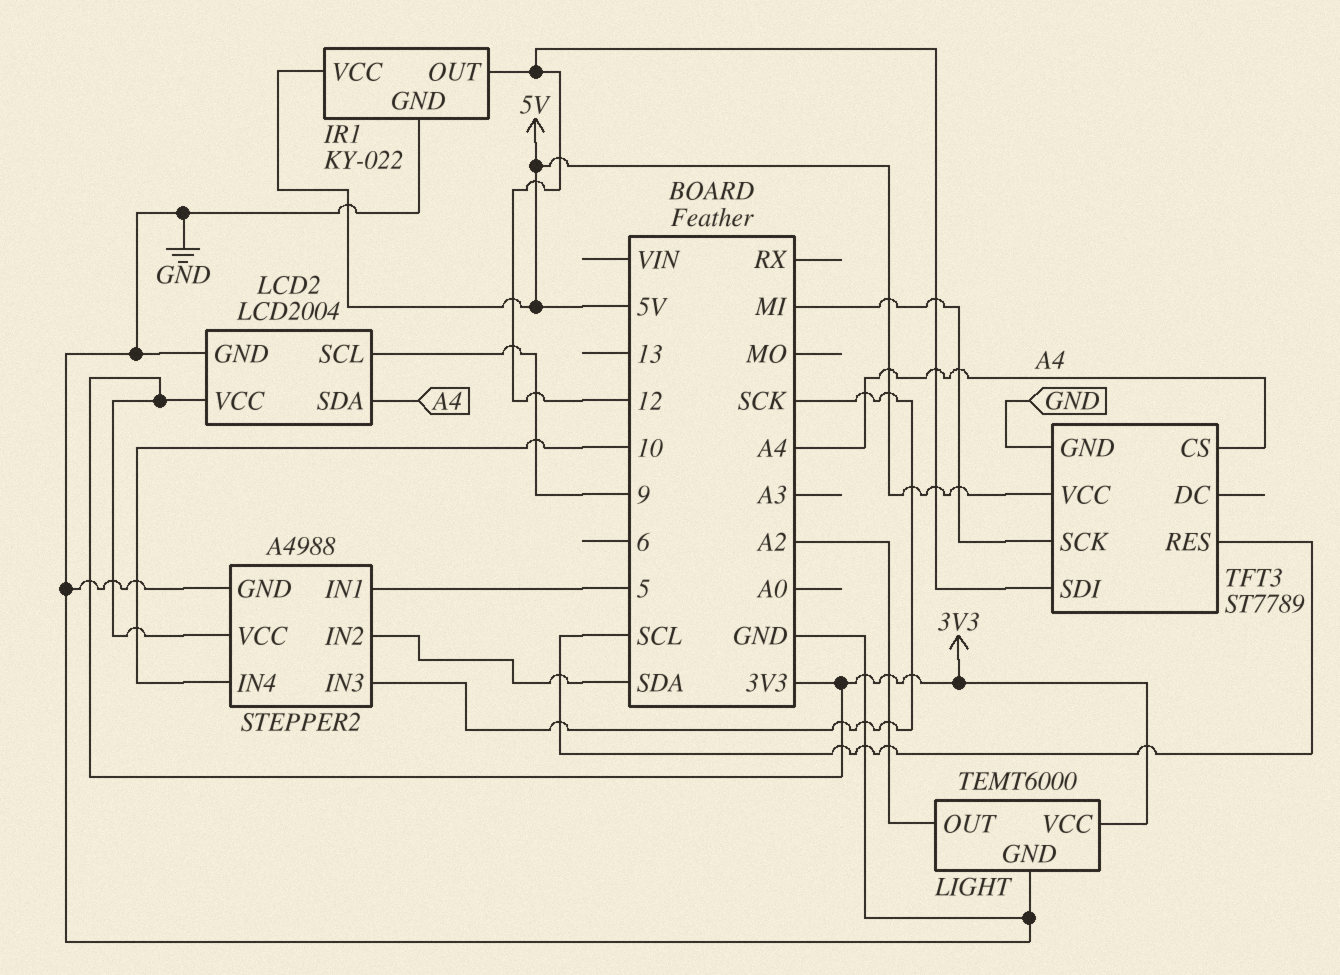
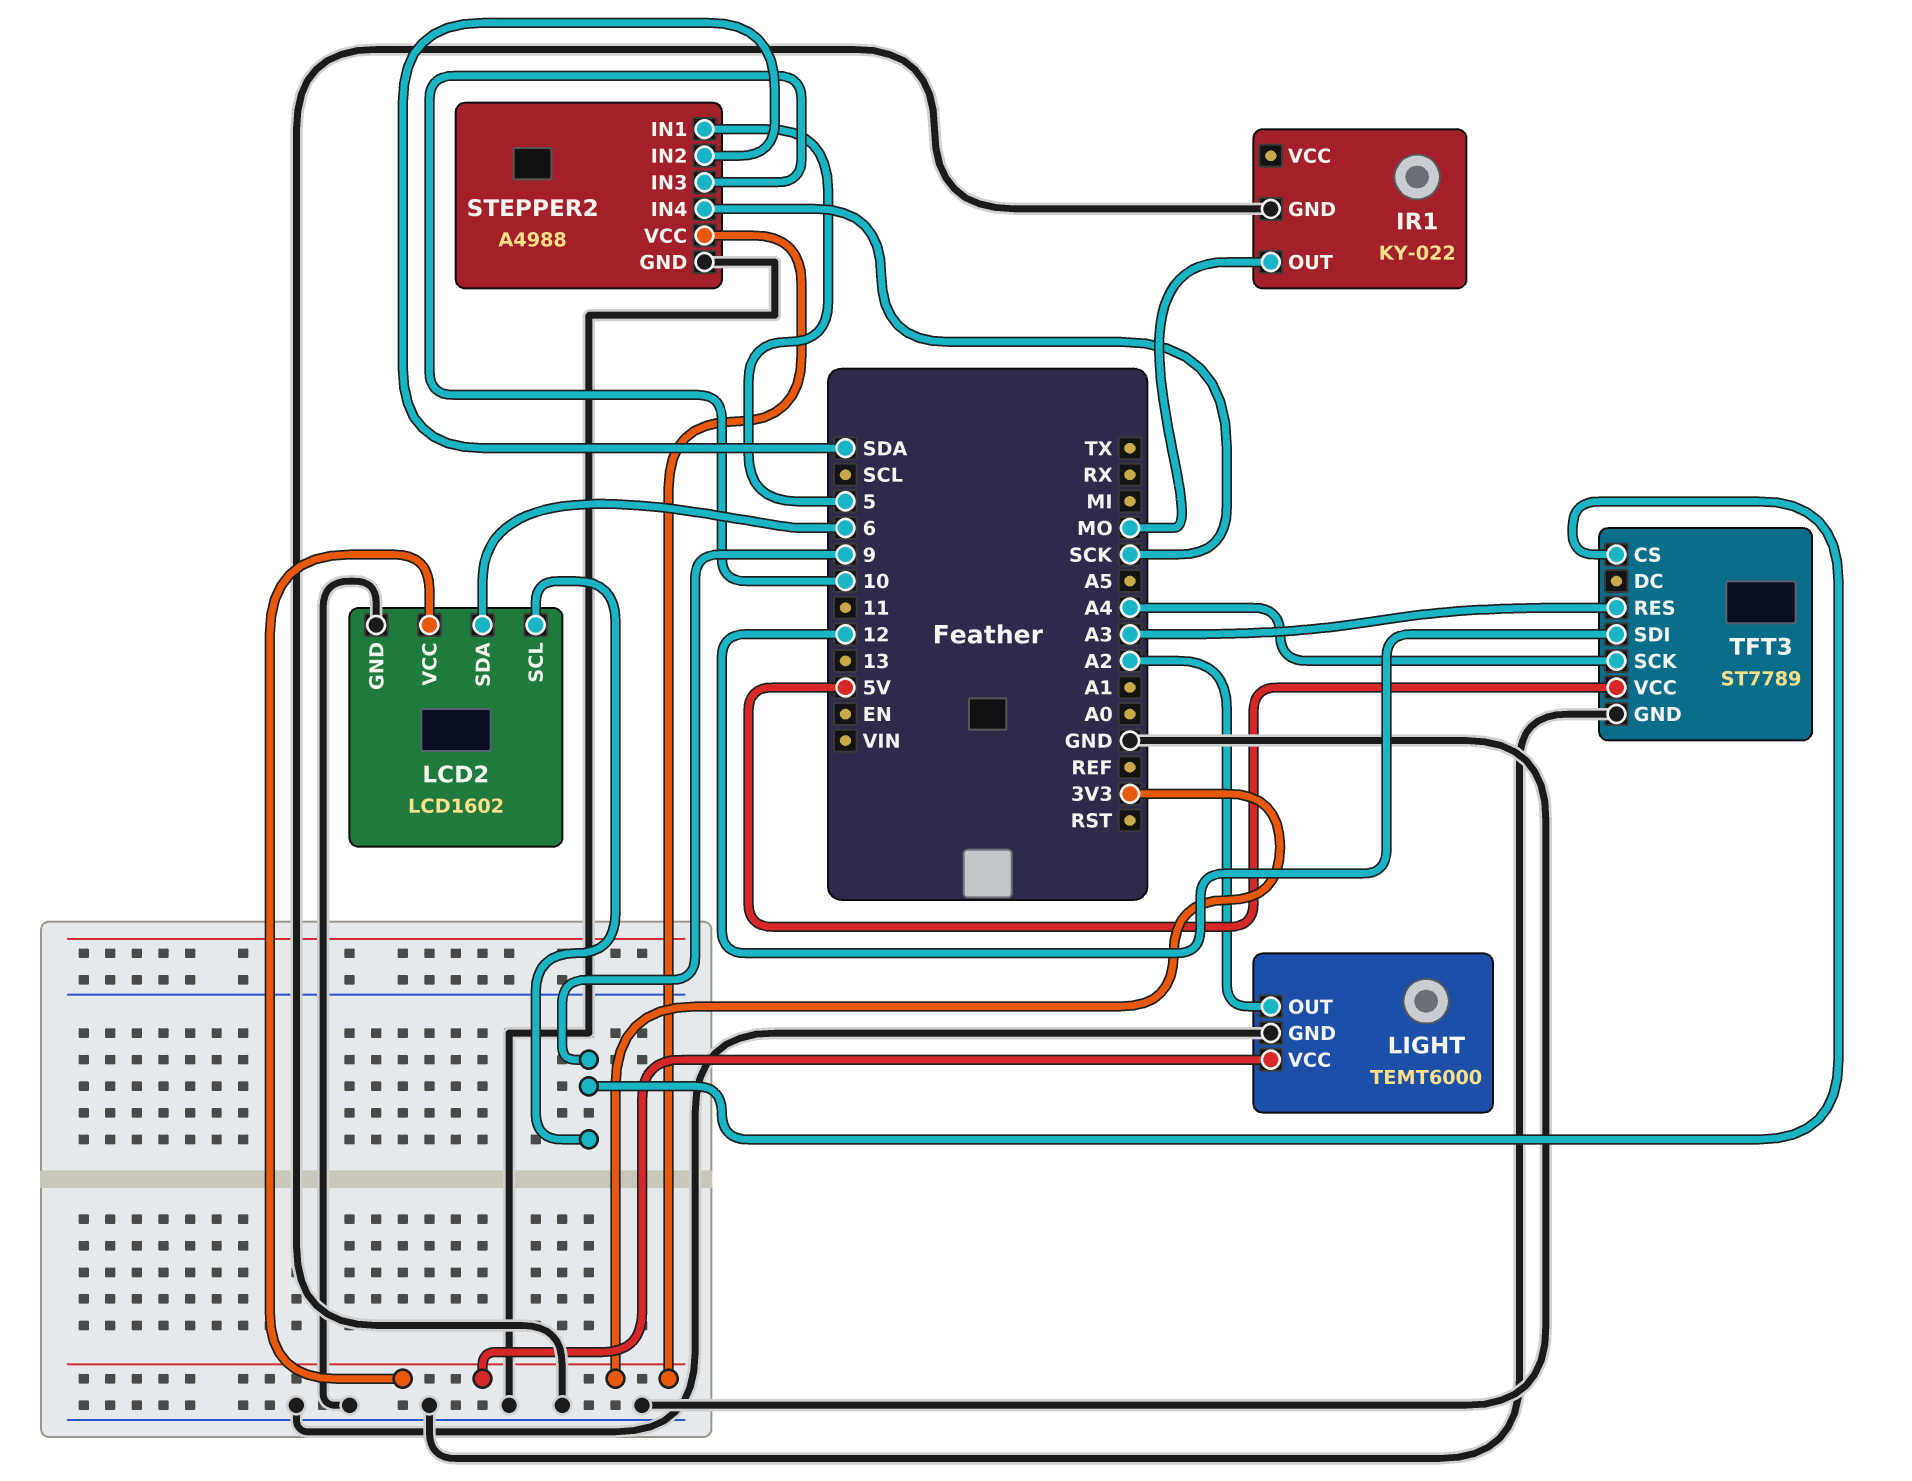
IR1 pin OUT: 12 -> MO
IR1 pin VCC: 5V -> none
LCD2: LCD2004 -> LCD1602
LCD2 pin SDA: A4 -> 6
STEPPER2 pin IN3: SCK -> 10
STEPPER2 pin IN4: 10 -> SCK
TFT3 pin CS: A4 -> 9
TFT3 pin RES: SCL -> A3
TFT3 pin SCK: MI -> A4

